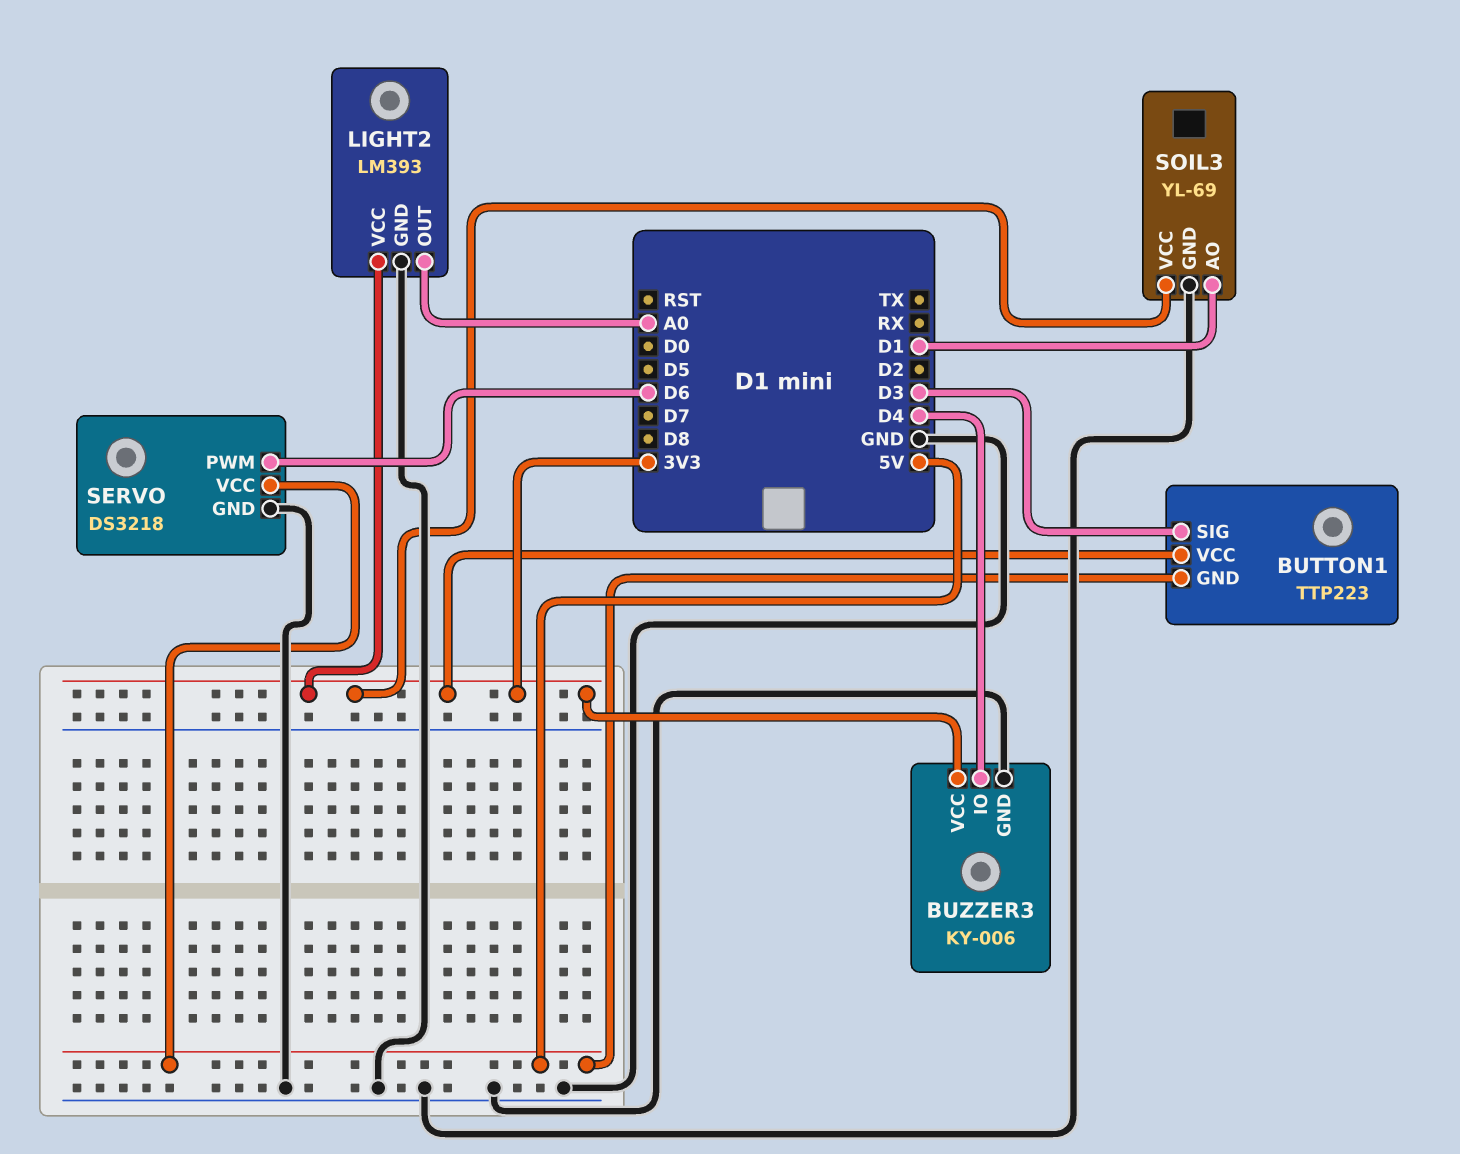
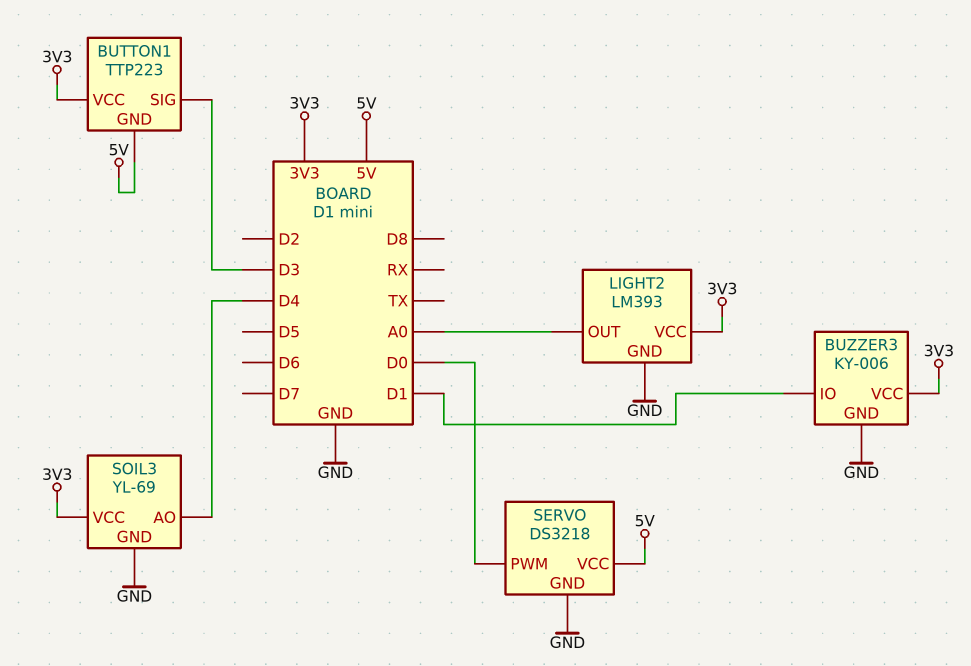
BUZZER3 pin IO: D4 -> D1
SERVO pin PWM: D6 -> D0
SOIL3 pin AO: D1 -> D4

